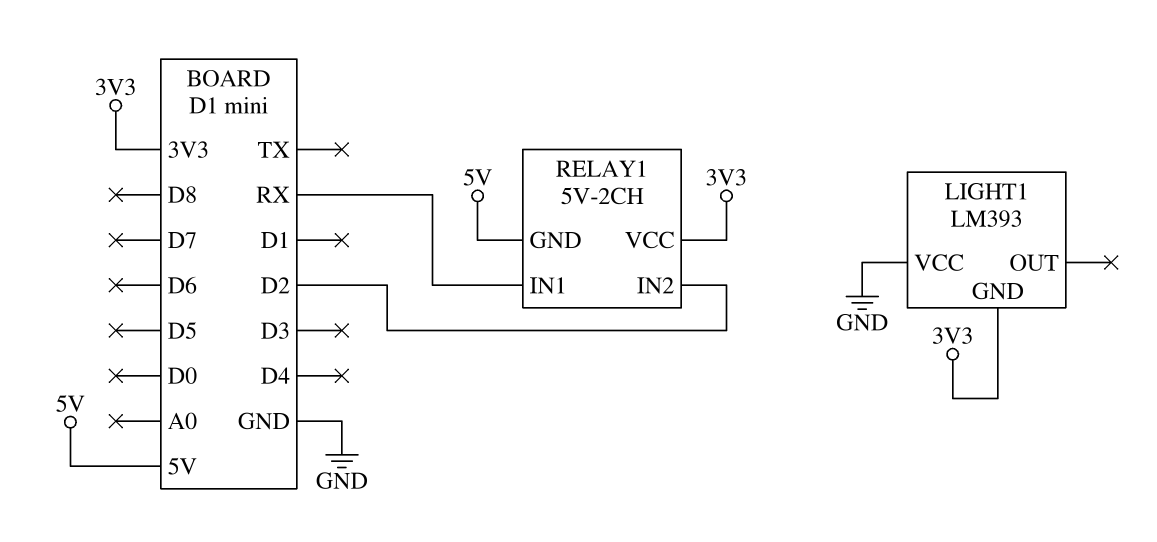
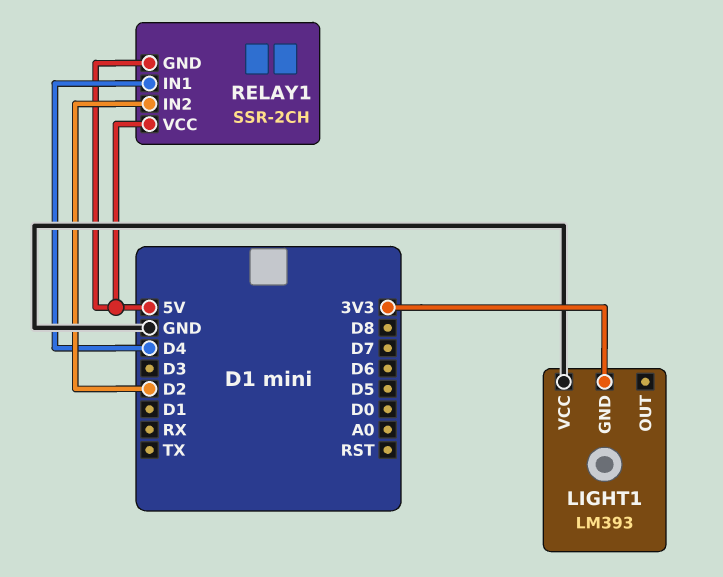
RELAY1: 5V-2CH -> SSR-2CH
RELAY1 pin IN1: RX -> D4
RELAY1 pin VCC: 3V3 -> 5V

